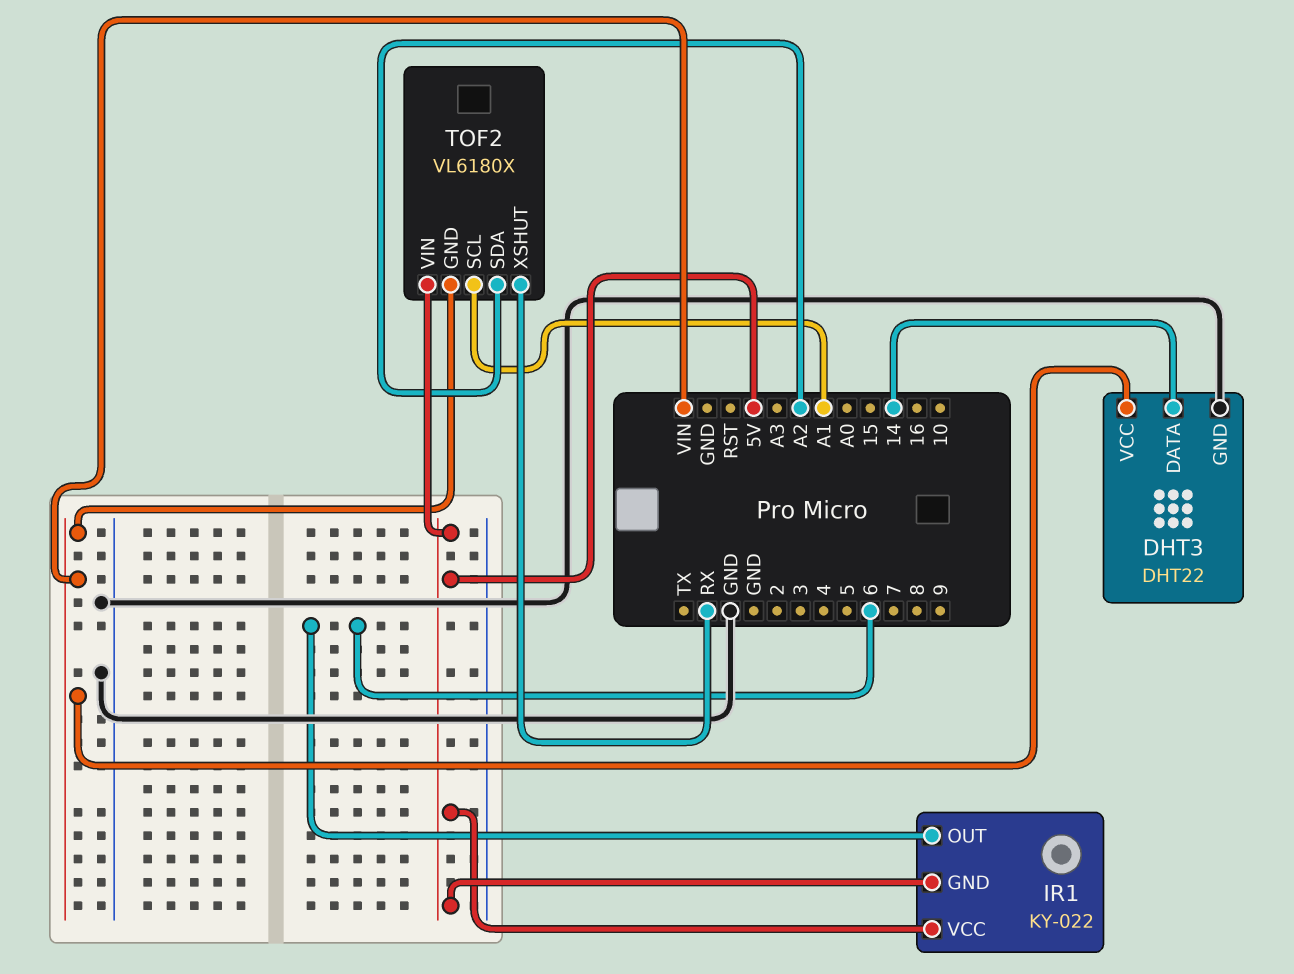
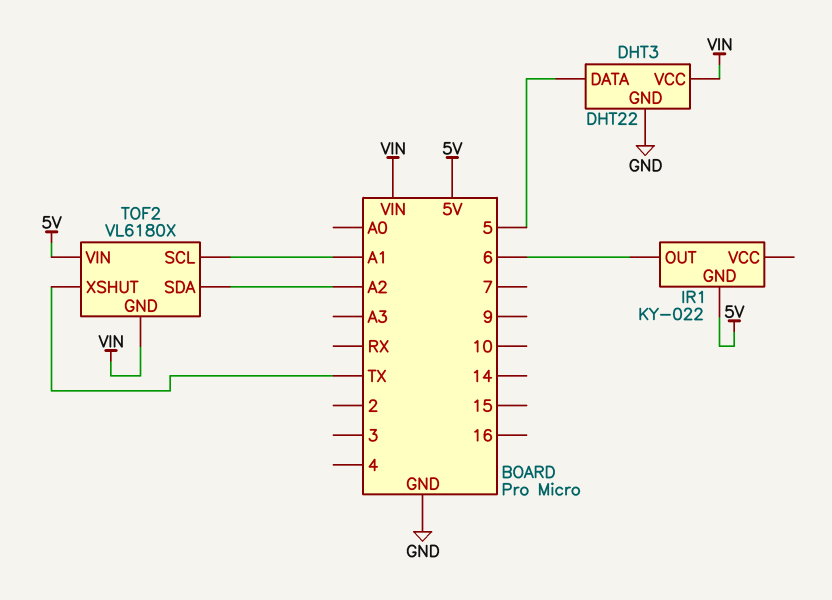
DHT3 pin DATA: 14 -> 5
IR1 pin VCC: 5V -> none
TOF2 pin XSHUT: RX -> TX

